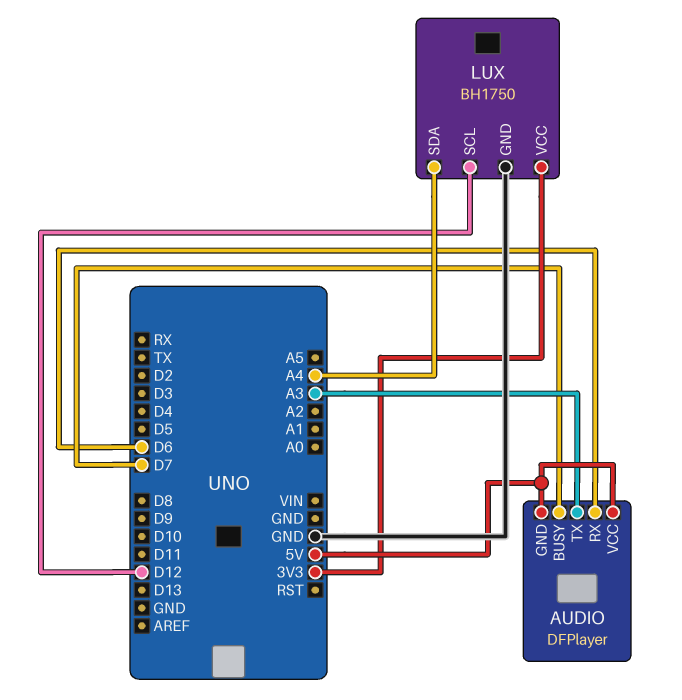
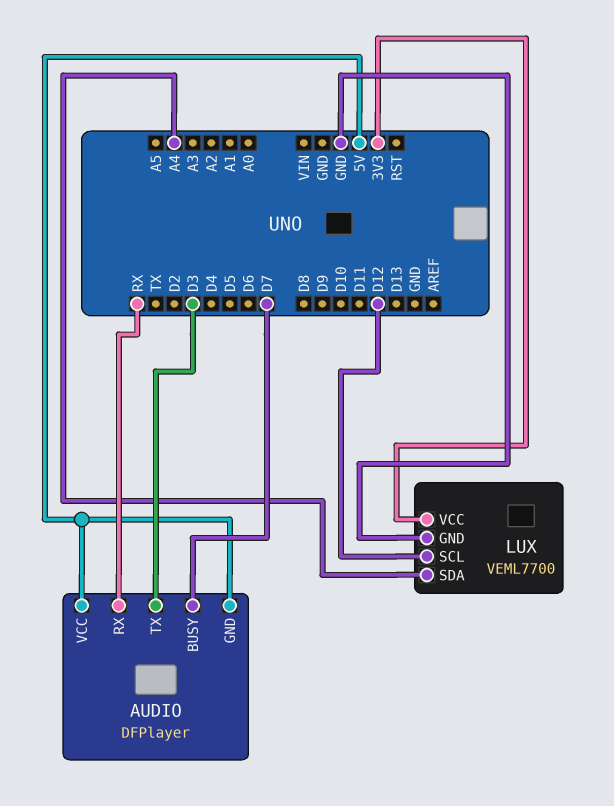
AUDIO pin RX: D6 -> RX
AUDIO pin TX: A3 -> D3
LUX: BH1750 -> VEML7700

